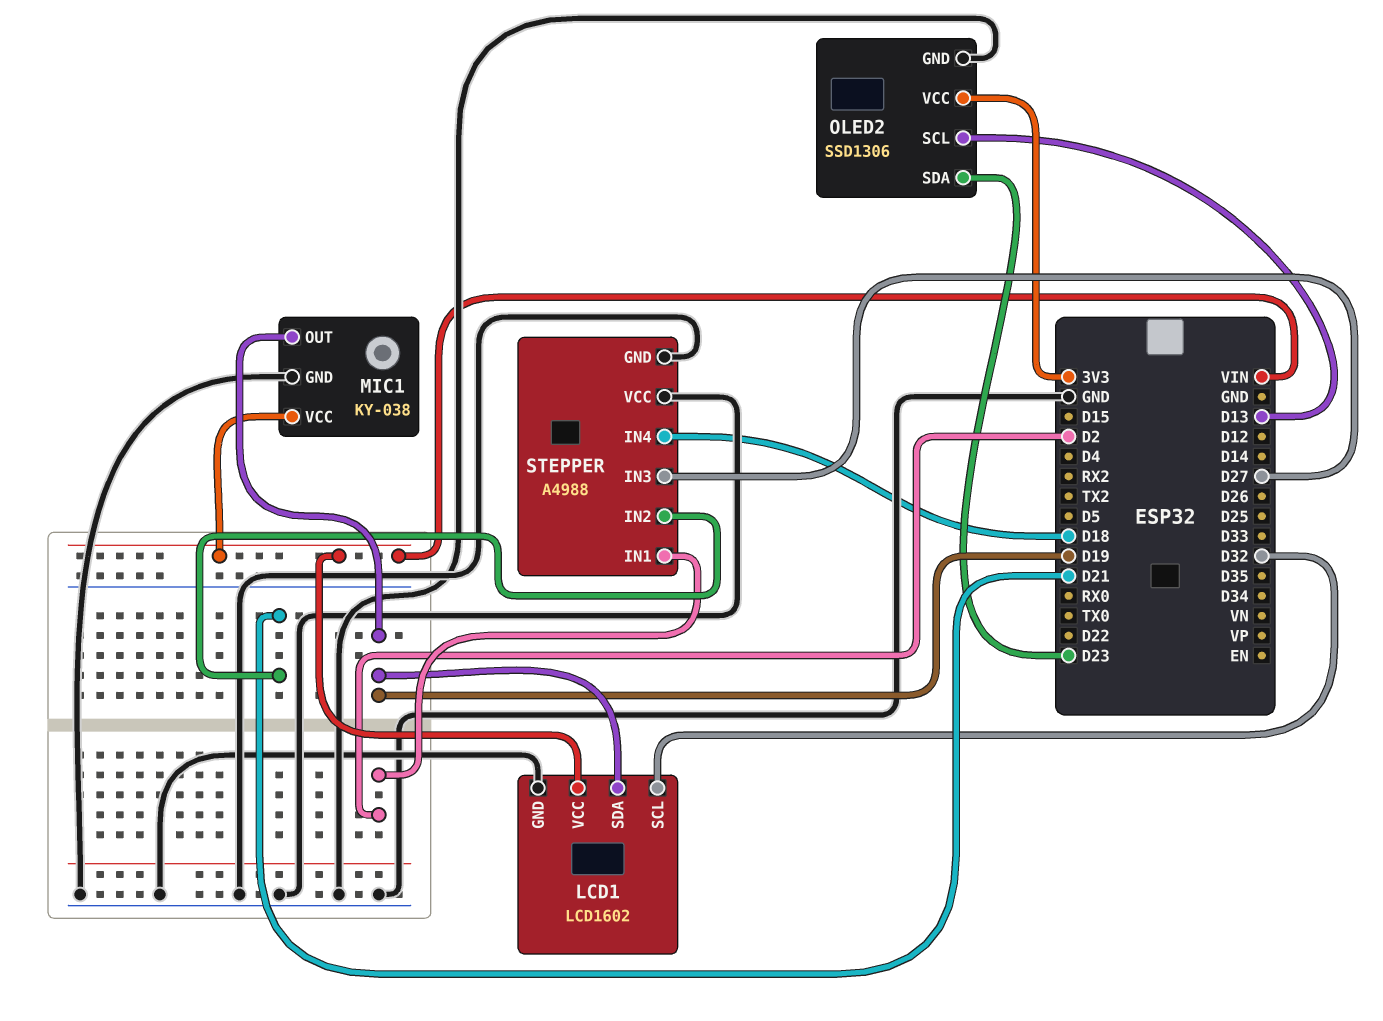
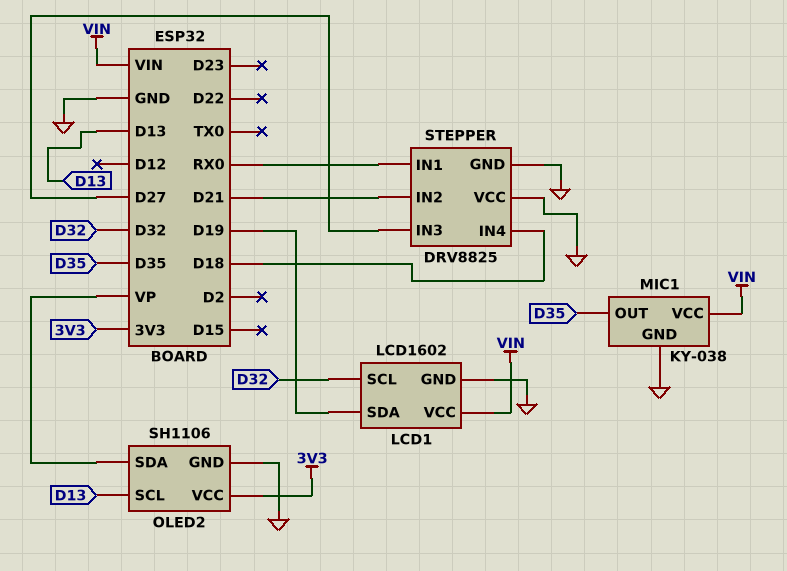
MIC1 pin OUT: D19 -> D35
OLED2: SSD1306 -> SH1106
OLED2 pin SDA: D23 -> VP
STEPPER: A4988 -> DRV8825
STEPPER pin IN1: D2 -> RX0

